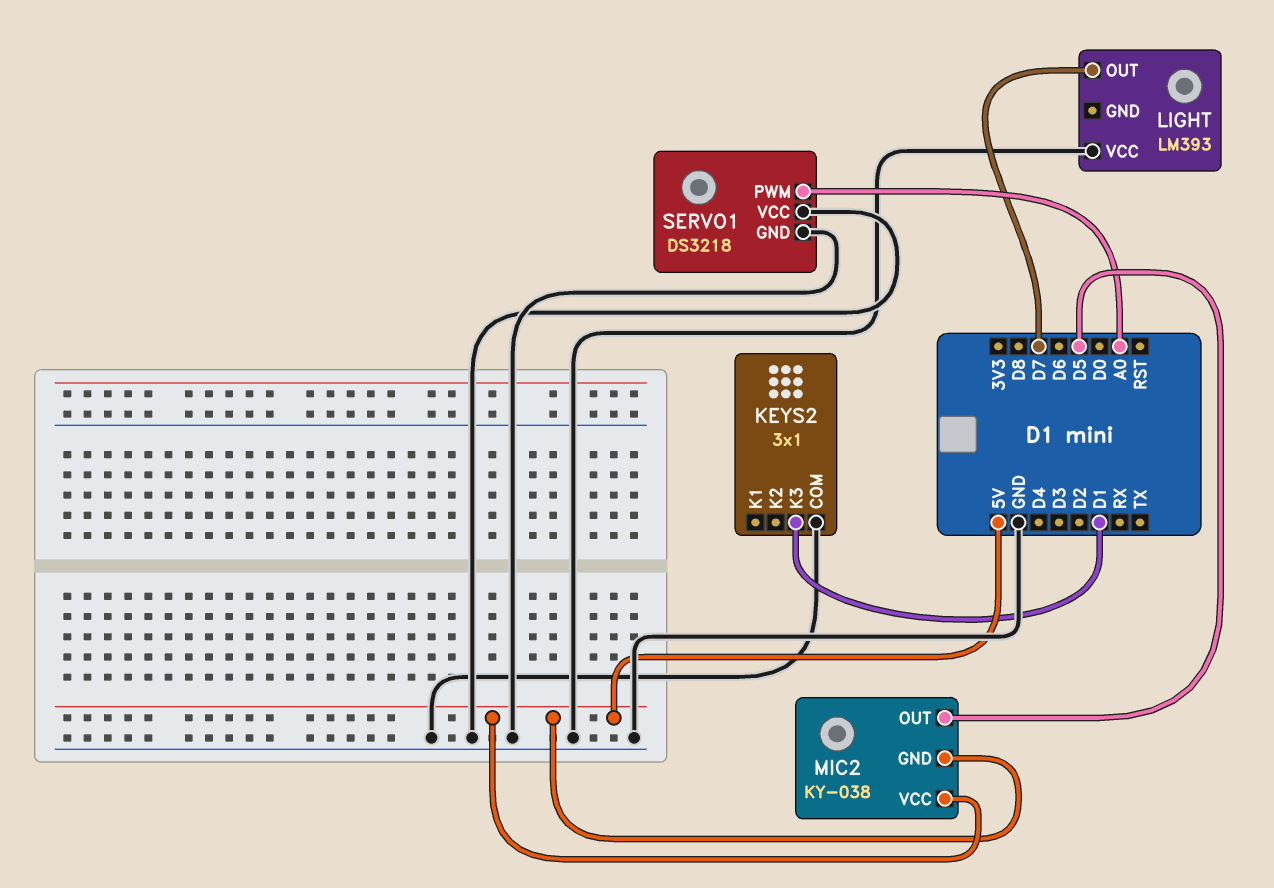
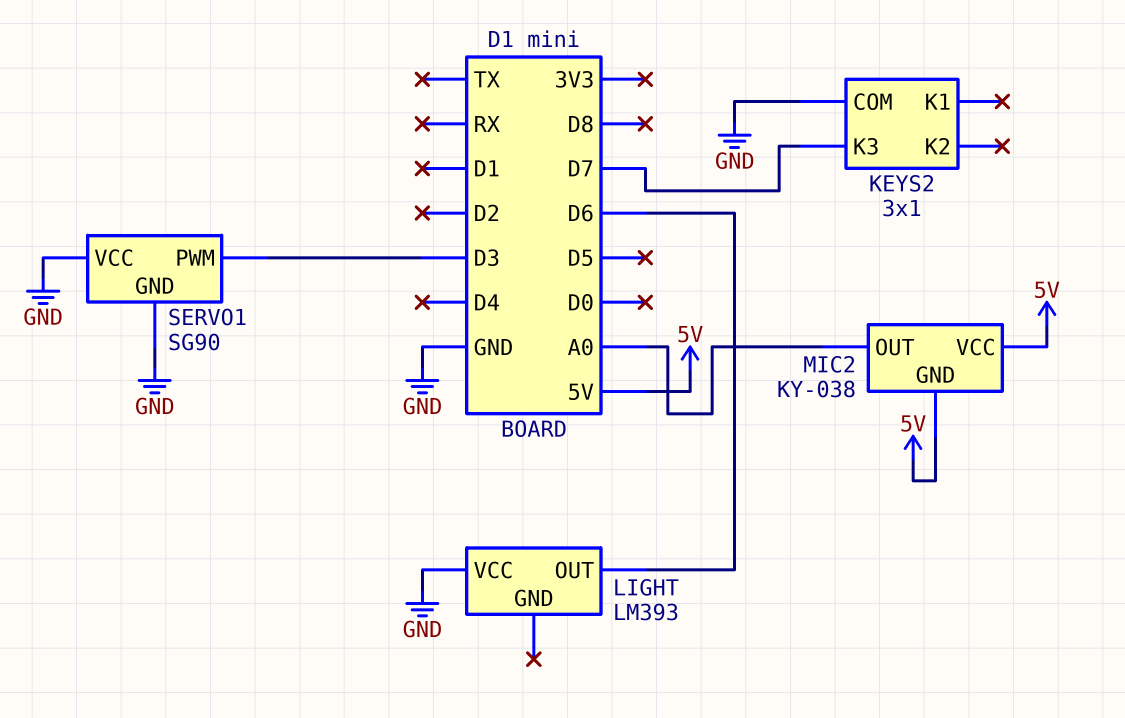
KEYS2 pin K3: D1 -> D7
LIGHT pin OUT: D7 -> D6
MIC2 pin OUT: D5 -> A0
SERVO1: DS3218 -> SG90
SERVO1 pin PWM: A0 -> D3

